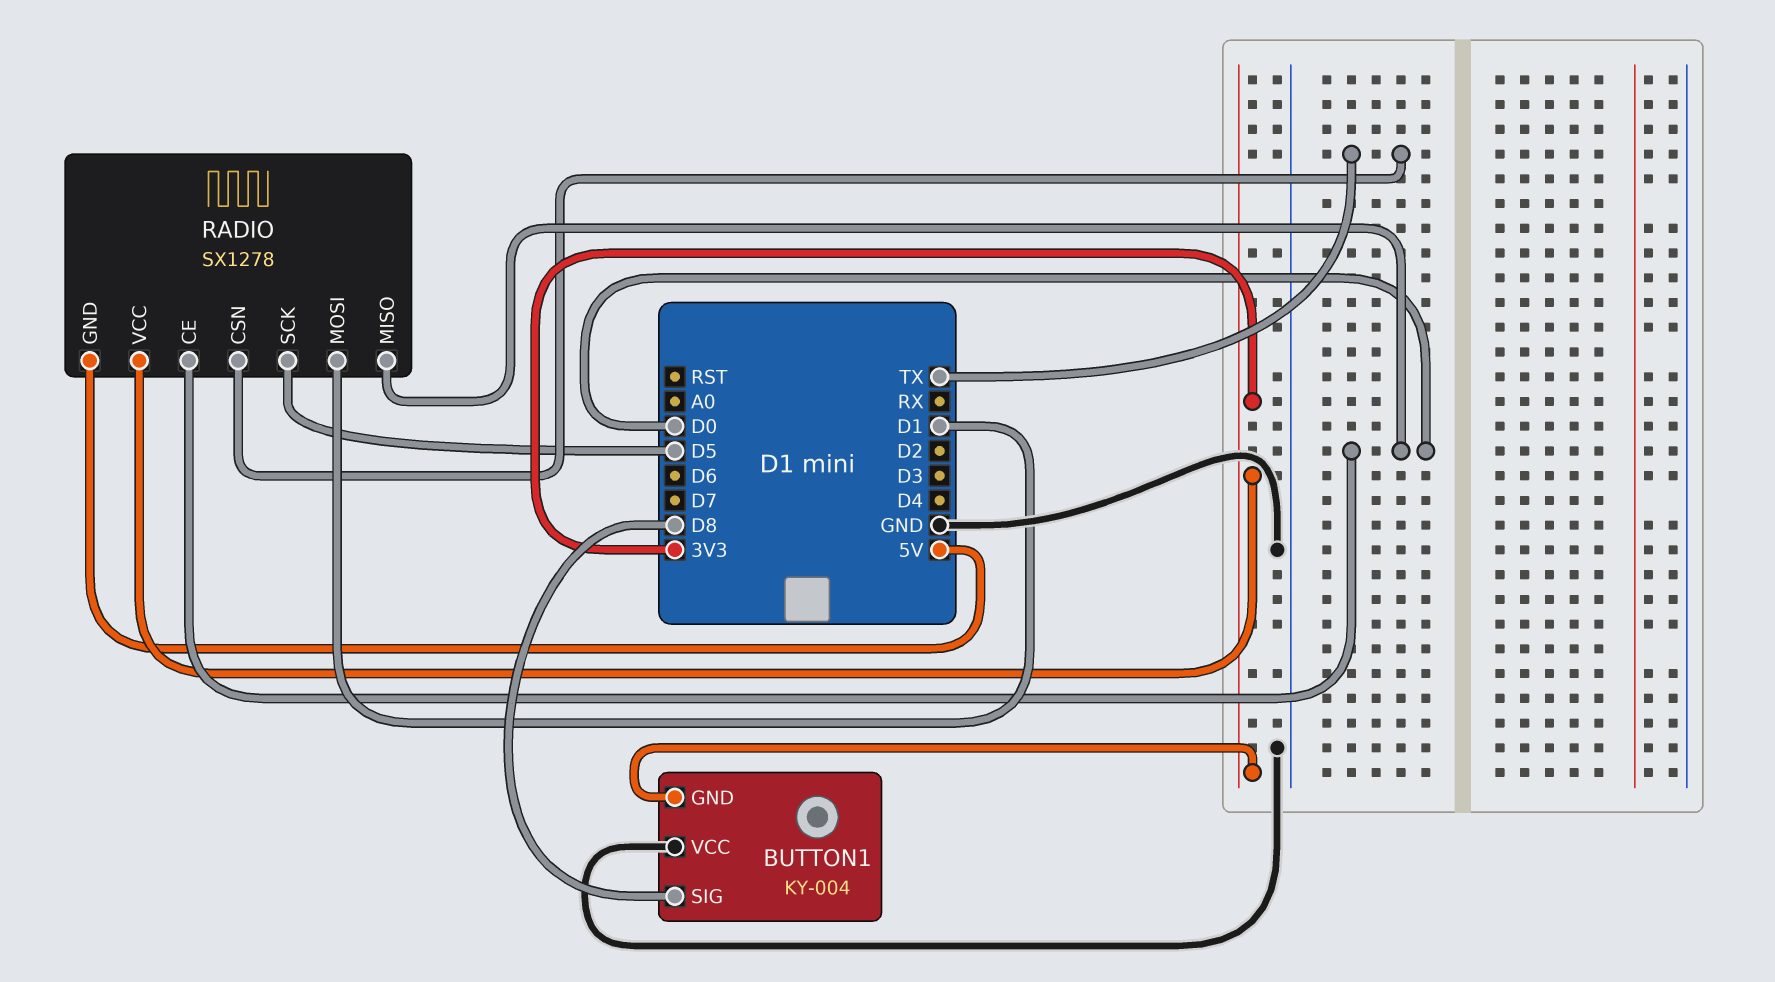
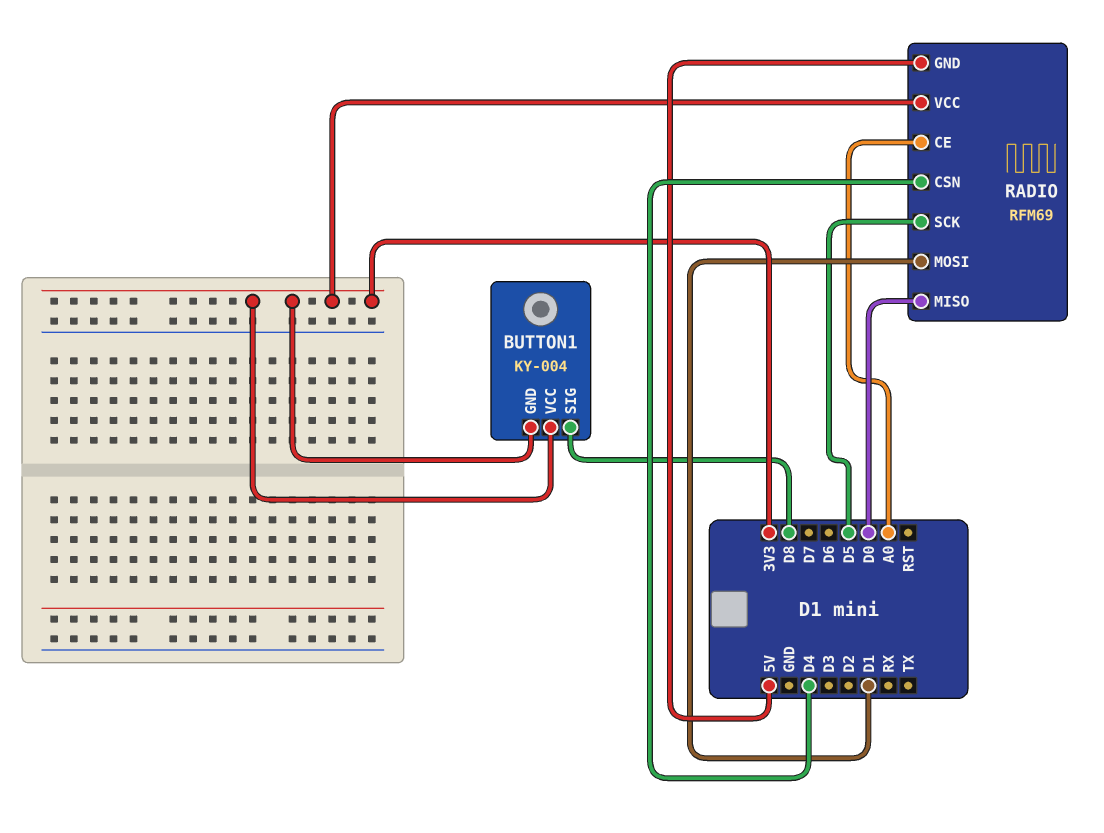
BUTTON1 pin VCC: GND -> 3V3
RADIO: SX1278 -> RFM69
RADIO pin CE: D0 -> A0
RADIO pin CSN: TX -> D4

